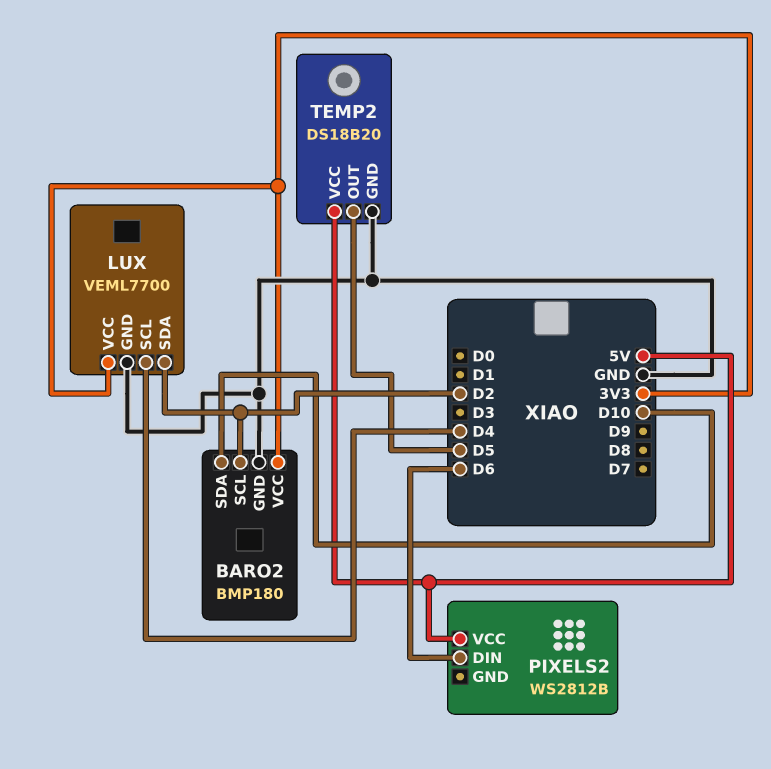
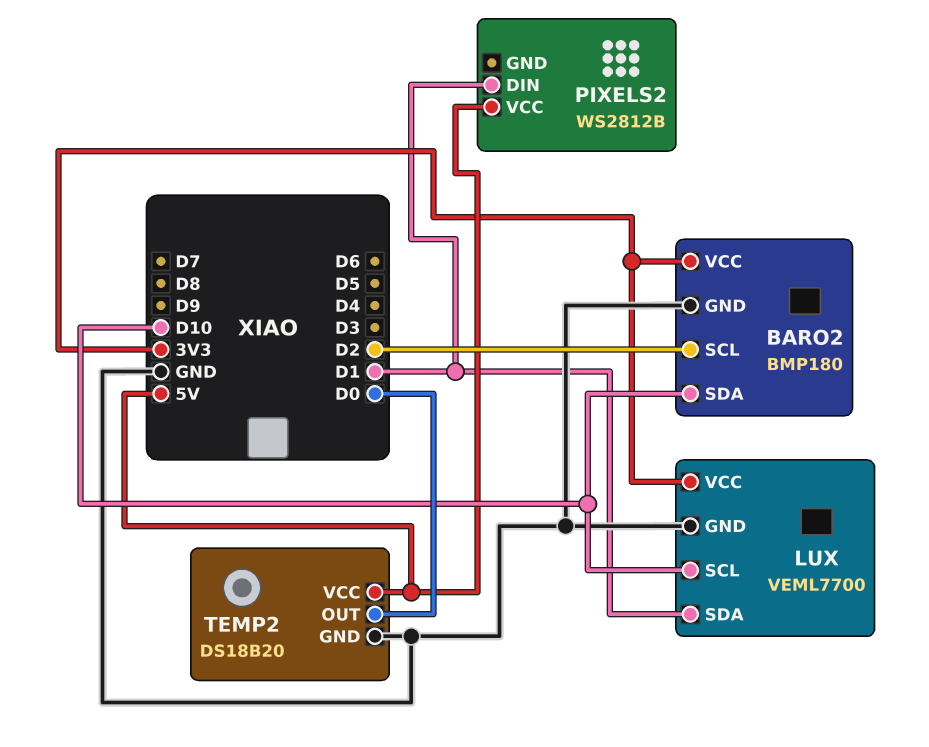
LUX pin SCL: D4 -> D10
LUX pin SDA: D2 -> D1
PIXELS2 pin DIN: D6 -> D1
TEMP2 pin OUT: D5 -> D0

